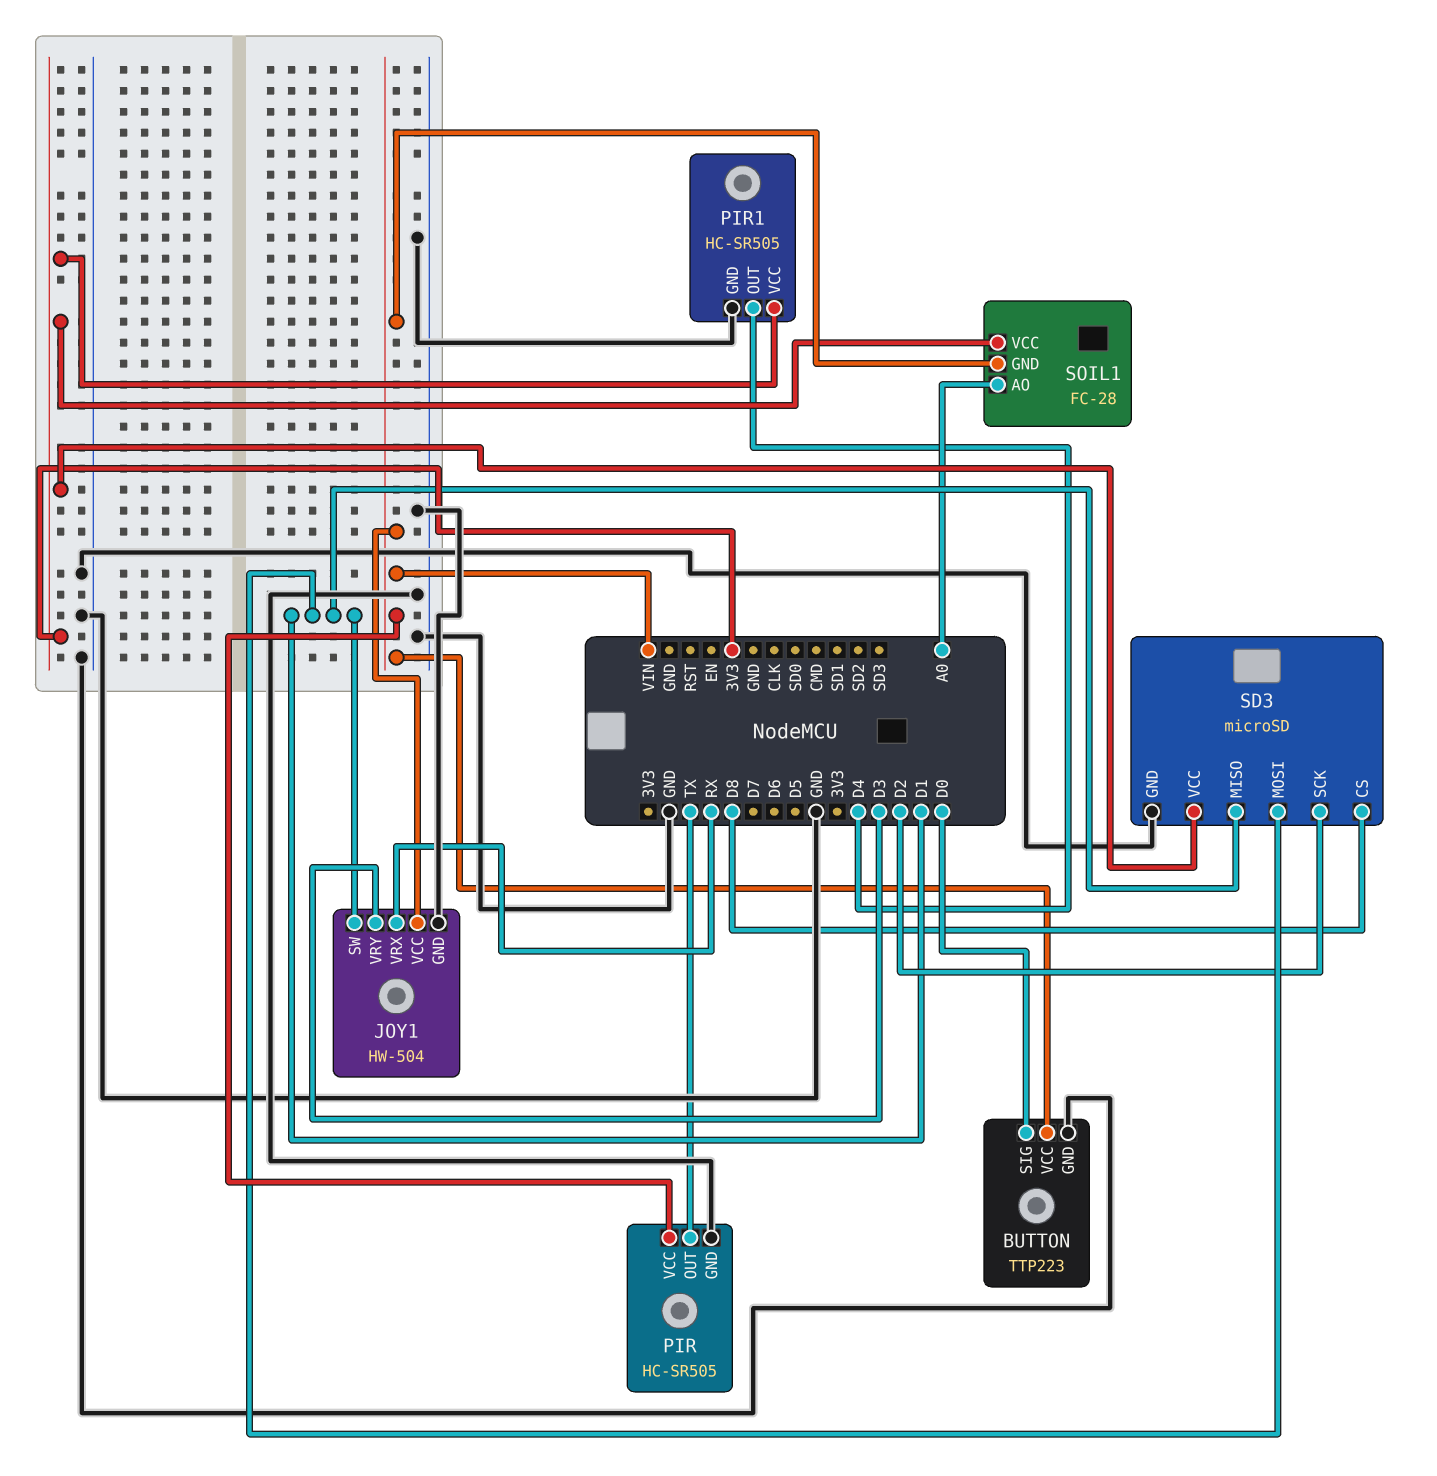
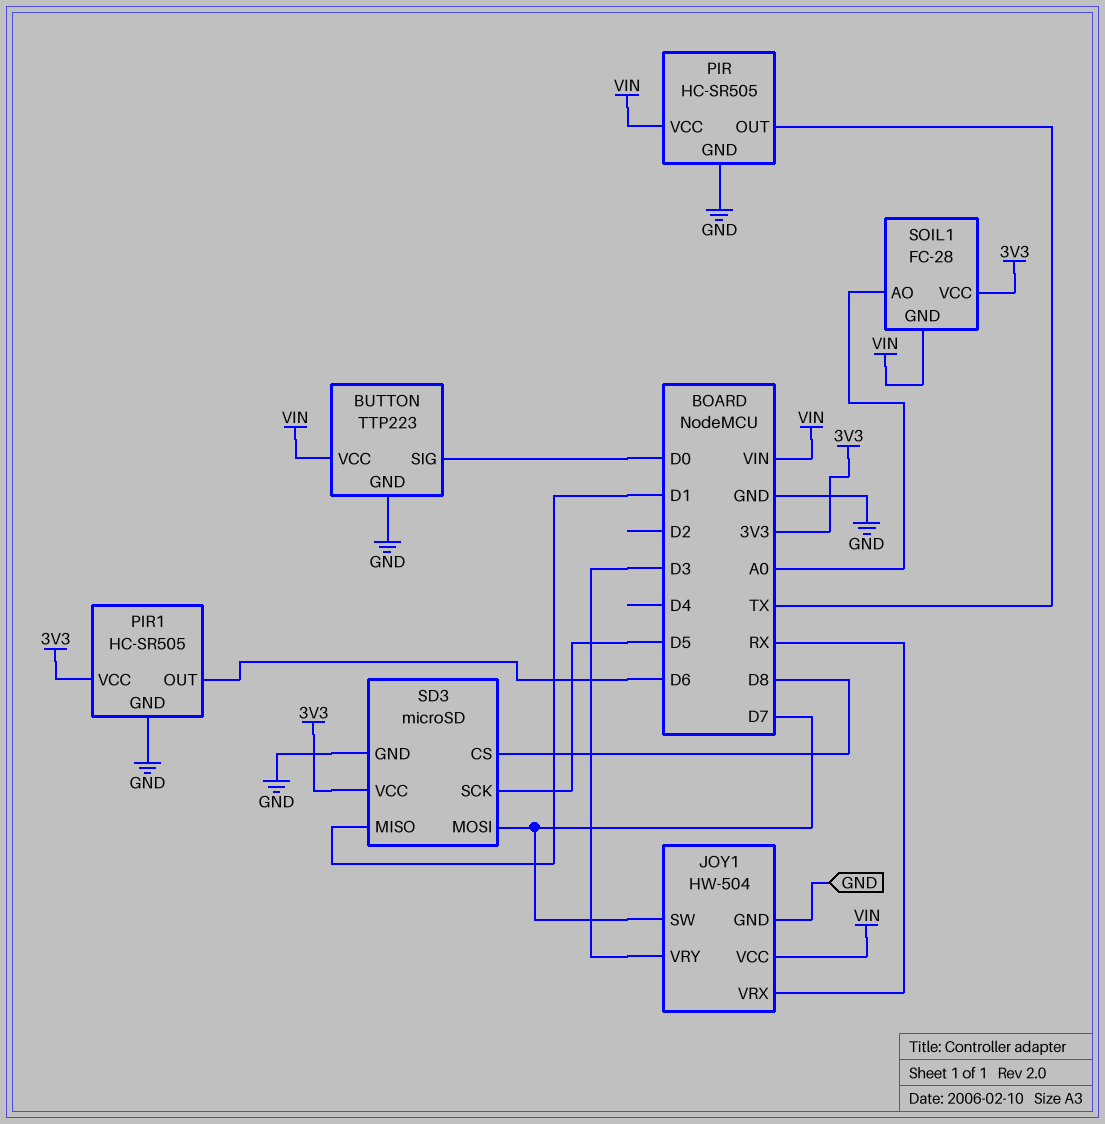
JOY1 pin SW: D1 -> D7
PIR1 pin OUT: D4 -> D6
SD3 pin MOSI: D1 -> D7
SD3 pin SCK: D2 -> D5

